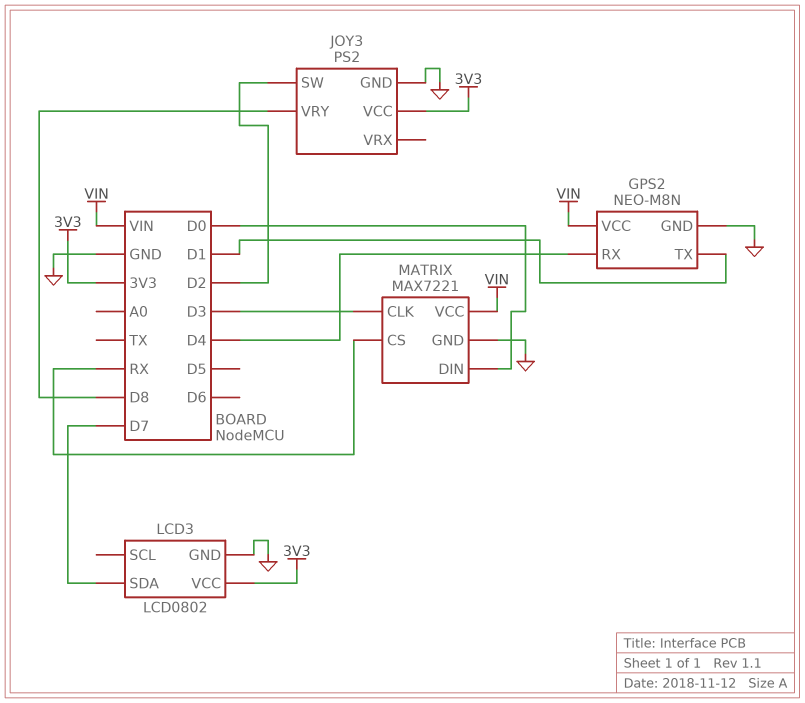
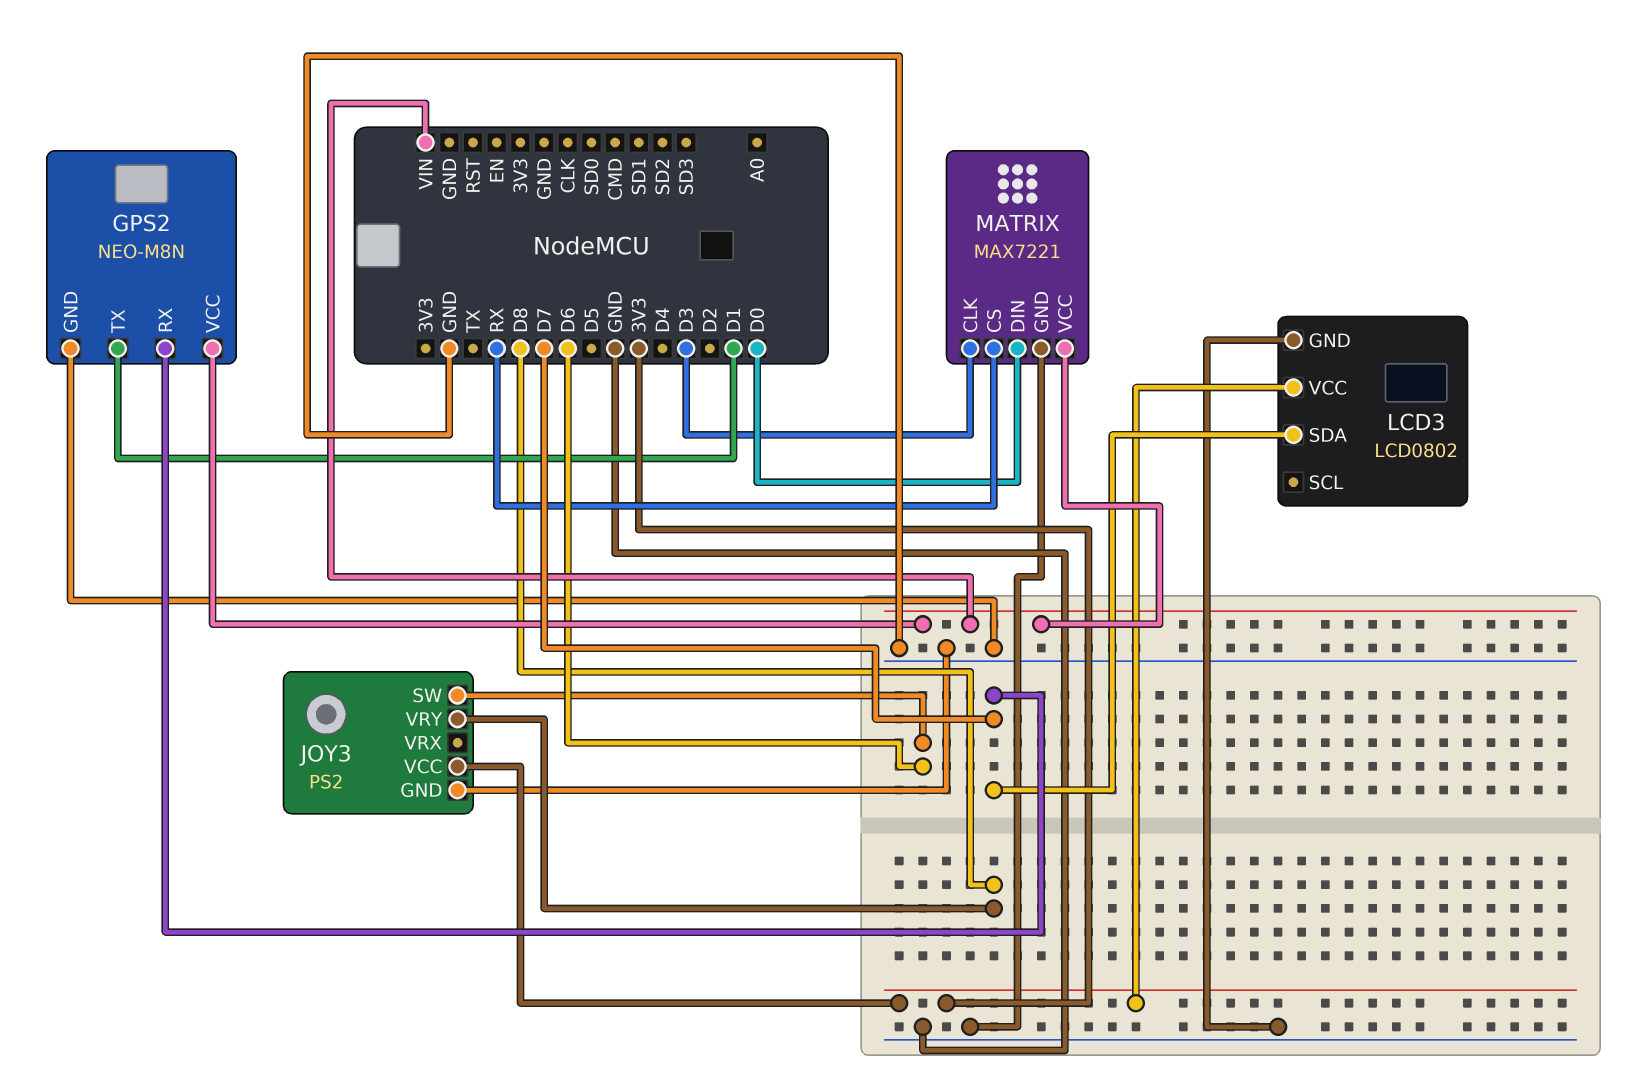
GPS2 pin RX: D4 -> D7
JOY3 pin SW: D2 -> D6

